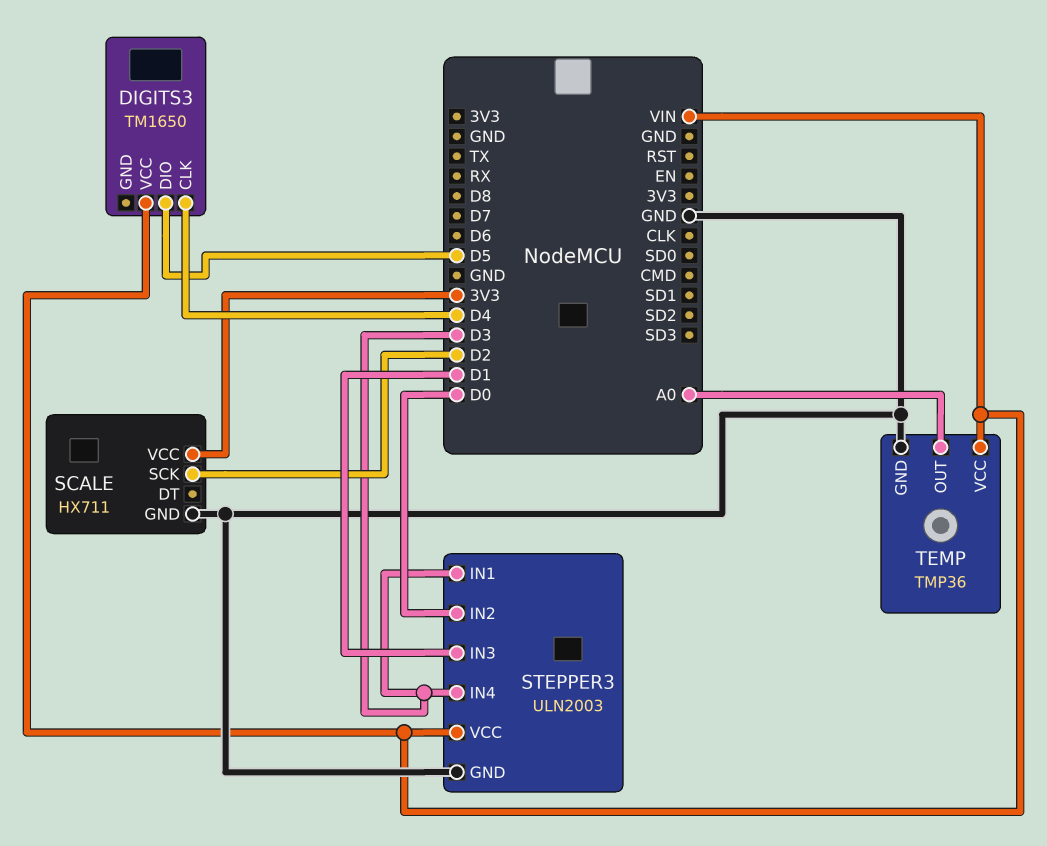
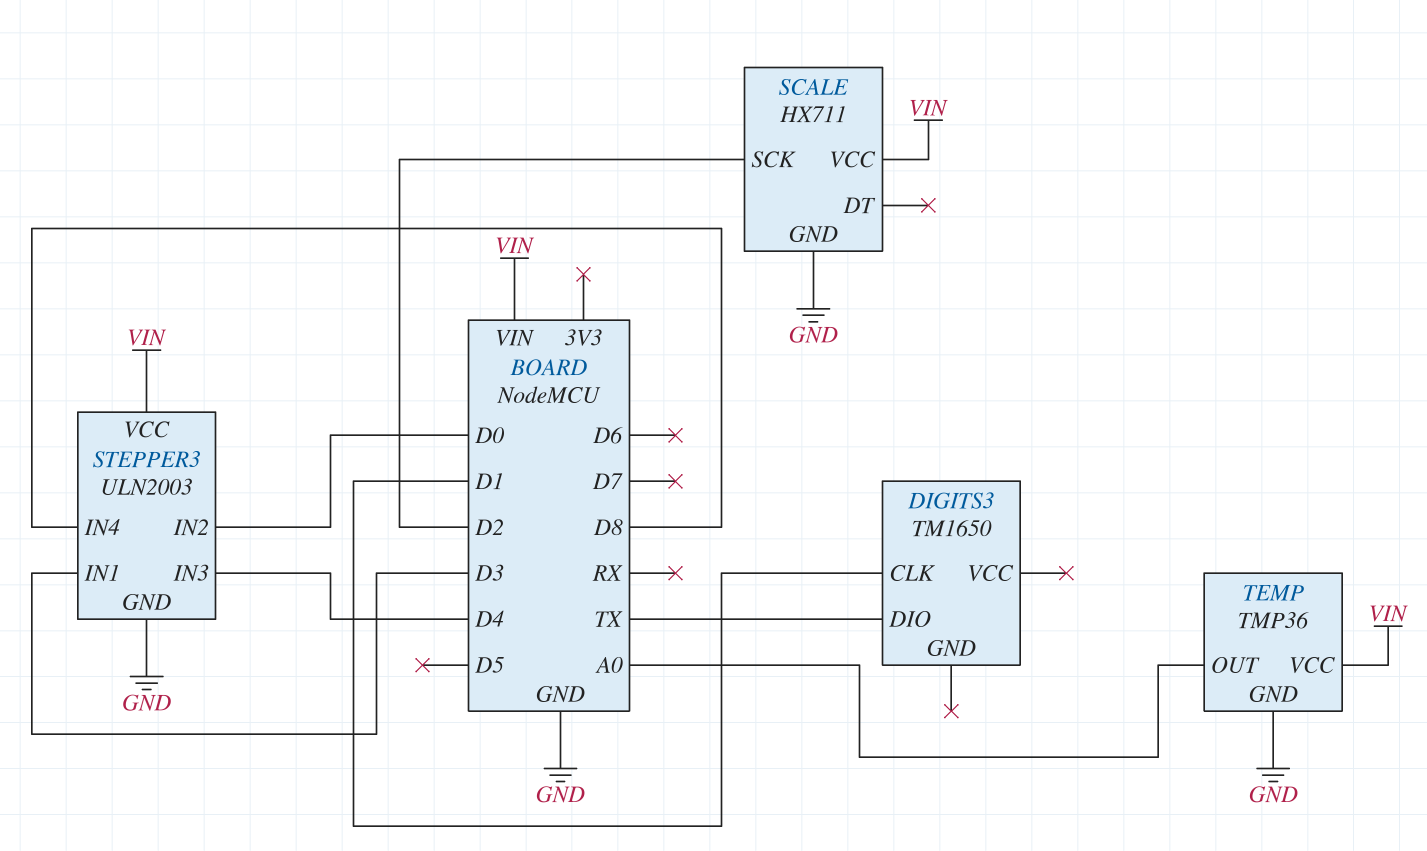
DIGITS3 pin CLK: D4 -> D1
DIGITS3 pin DIO: D5 -> TX
DIGITS3 pin VCC: VIN -> none
SCALE pin VCC: 3V3 -> VIN
STEPPER3 pin IN3: D1 -> D4
STEPPER3 pin IN4: D3 -> D8

